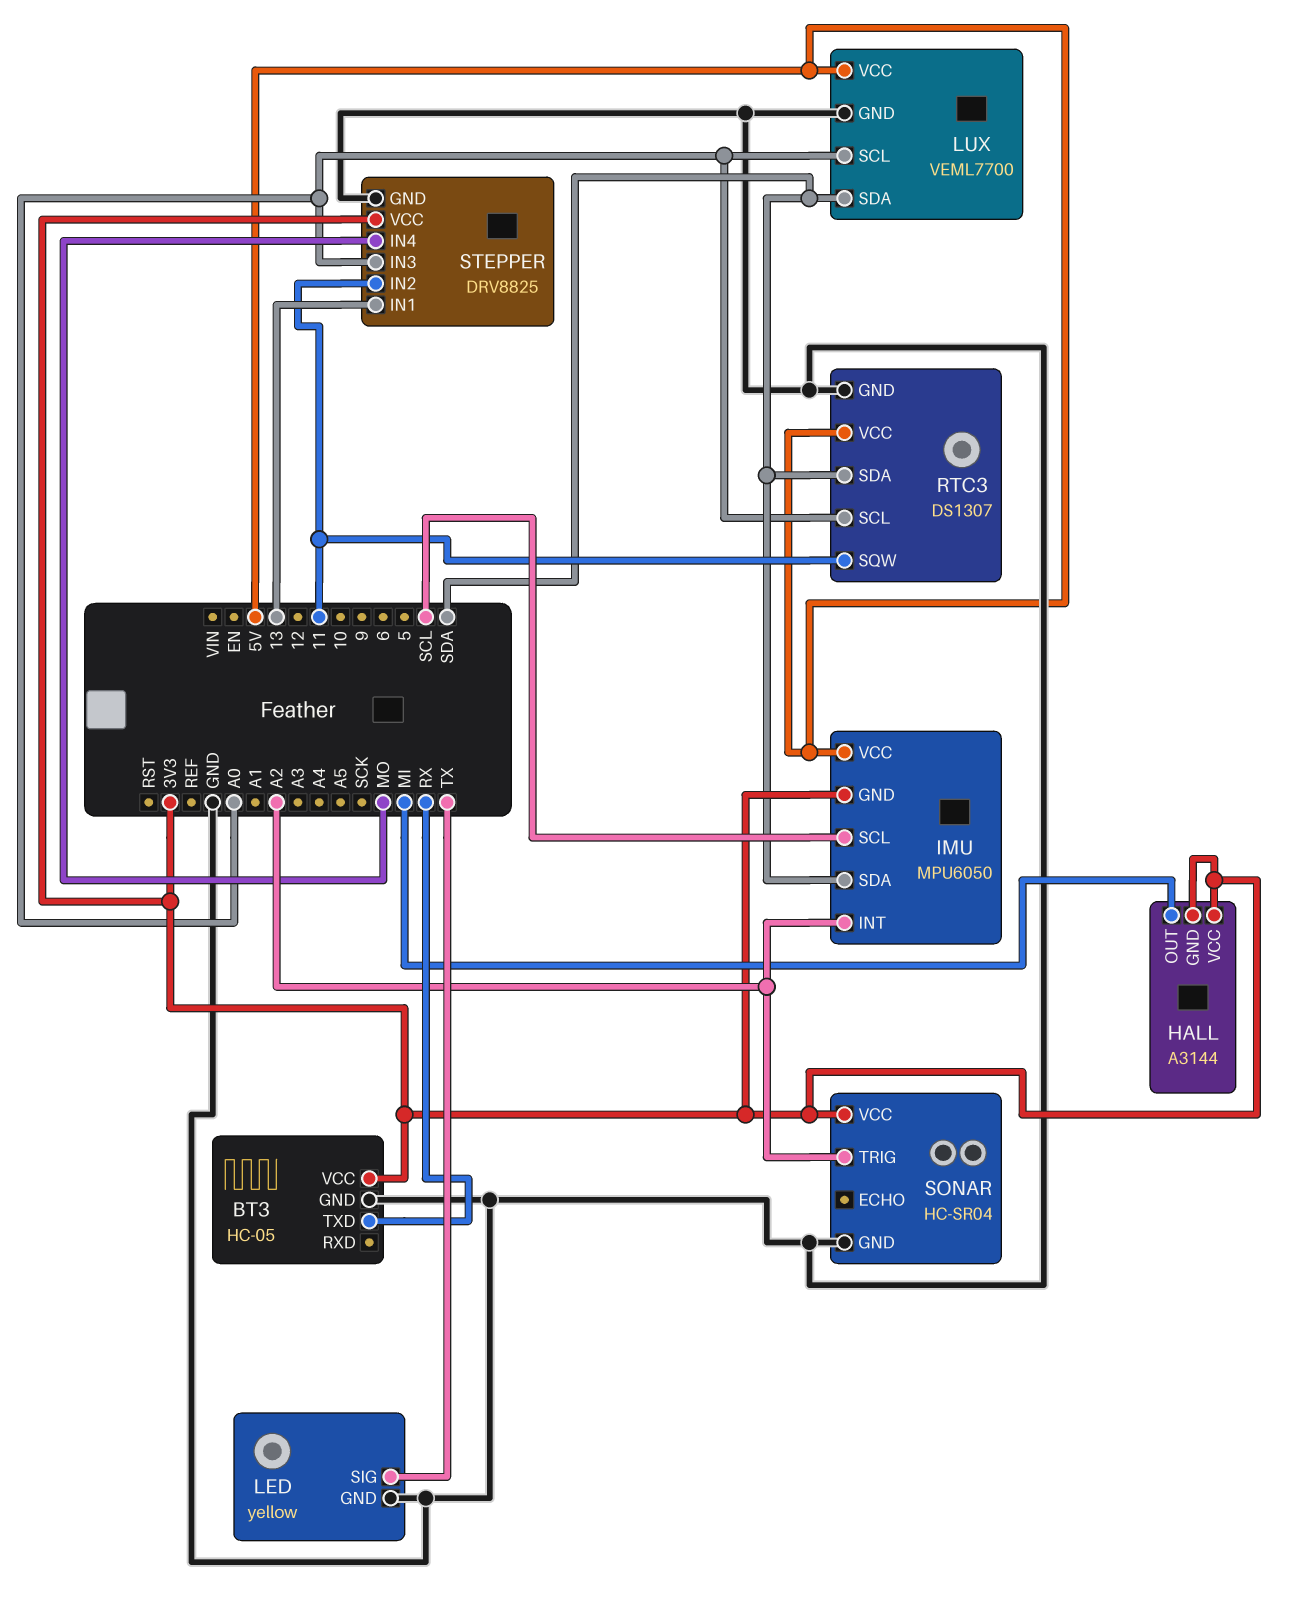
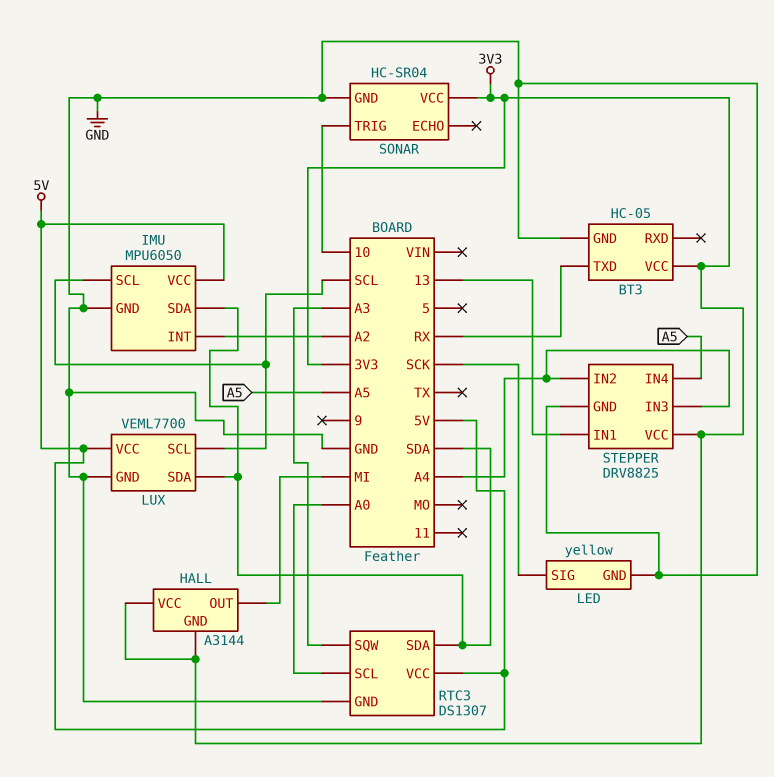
IMU pin GND: 3V3 -> GND
LED pin SIG: TX -> SCK
LUX pin SCL: A0 -> SCL
RTC3 pin SQW: 11 -> A3
SONAR pin TRIG: A2 -> 10
STEPPER pin IN2: 11 -> A4
STEPPER pin IN3: A0 -> A4
STEPPER pin IN4: MO -> A5

